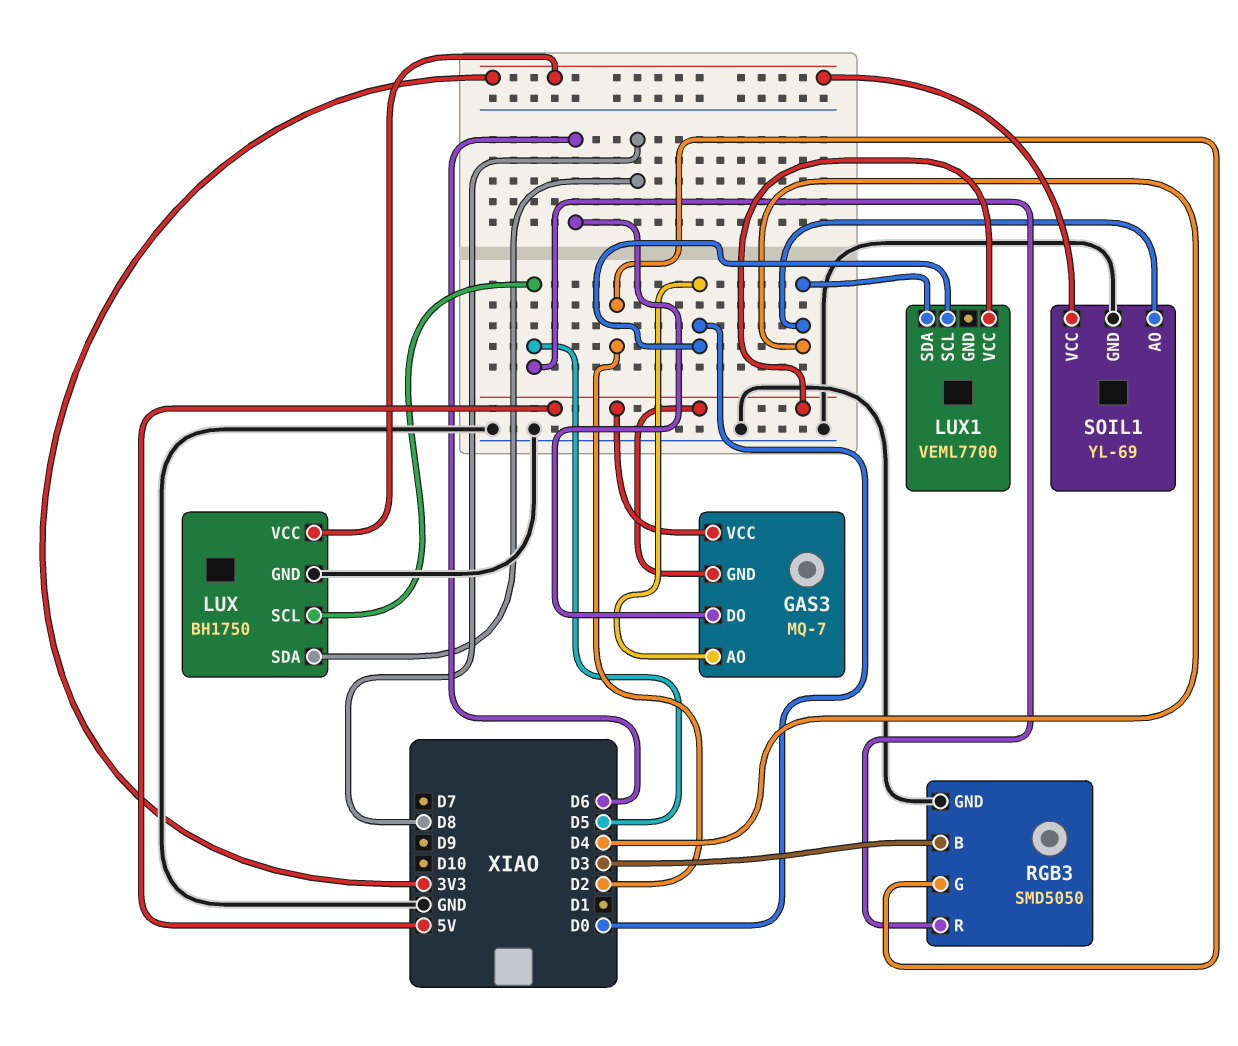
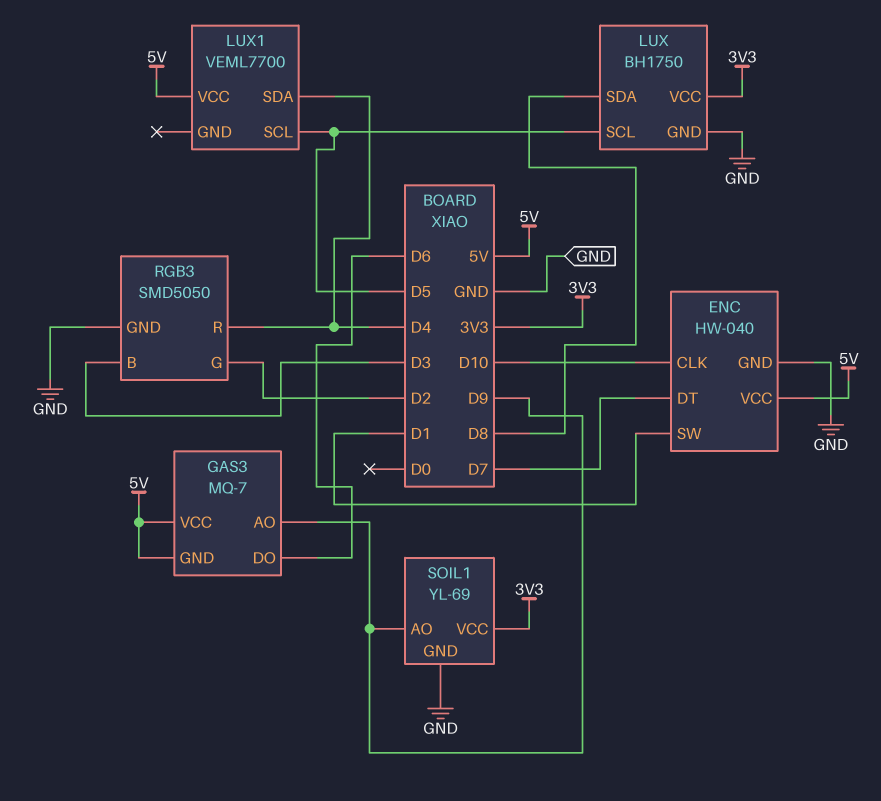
ENC: none -> HW-040
ENC pin CLK: none -> D10
ENC pin DT: none -> D7
ENC pin GND: none -> GND
ENC pin SW: none -> D1
ENC pin VCC: none -> 5V
GAS3 pin AO: D0 -> D9
LUX1 pin SCL: D0 -> D5
RGB3 pin R: D5 -> D4
SOIL1 pin AO: D4 -> D9

